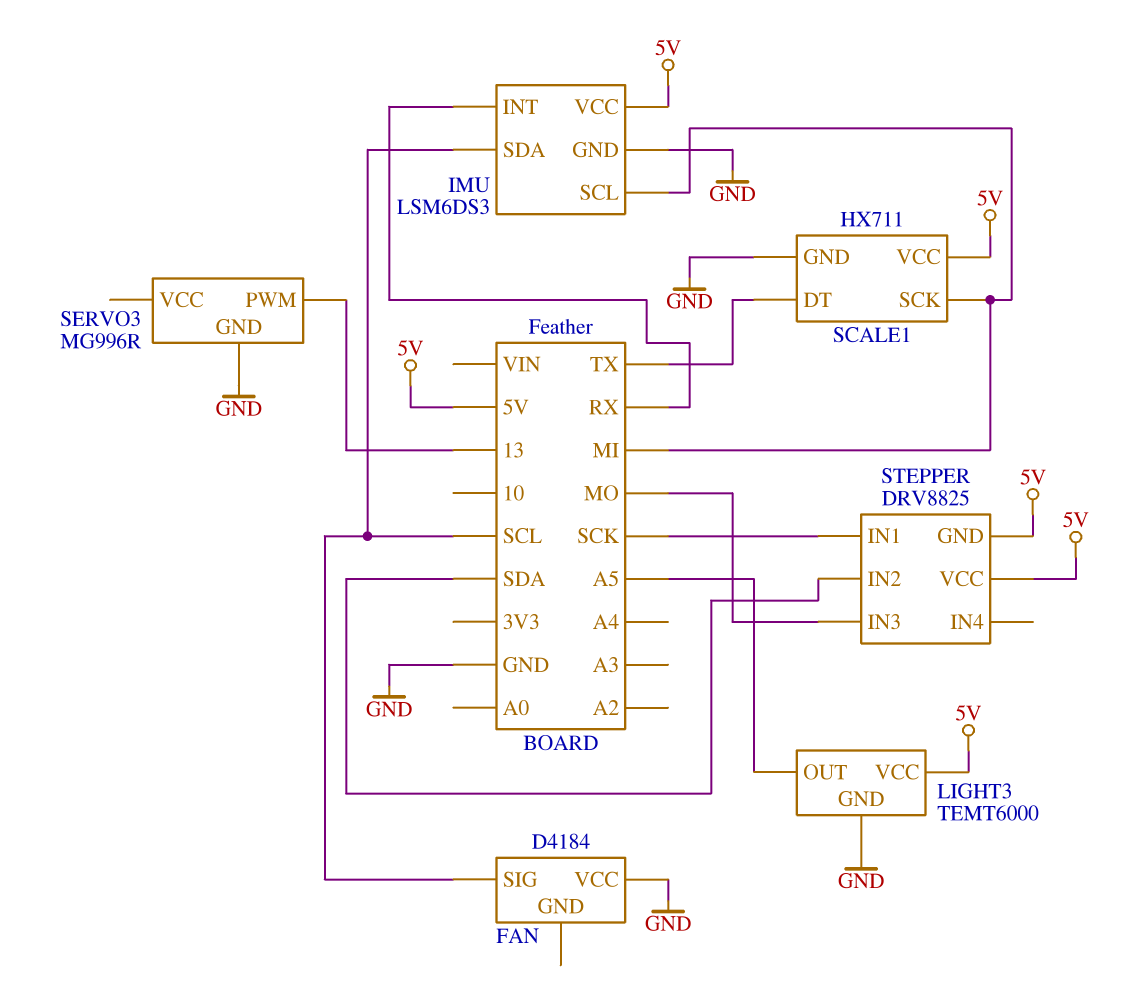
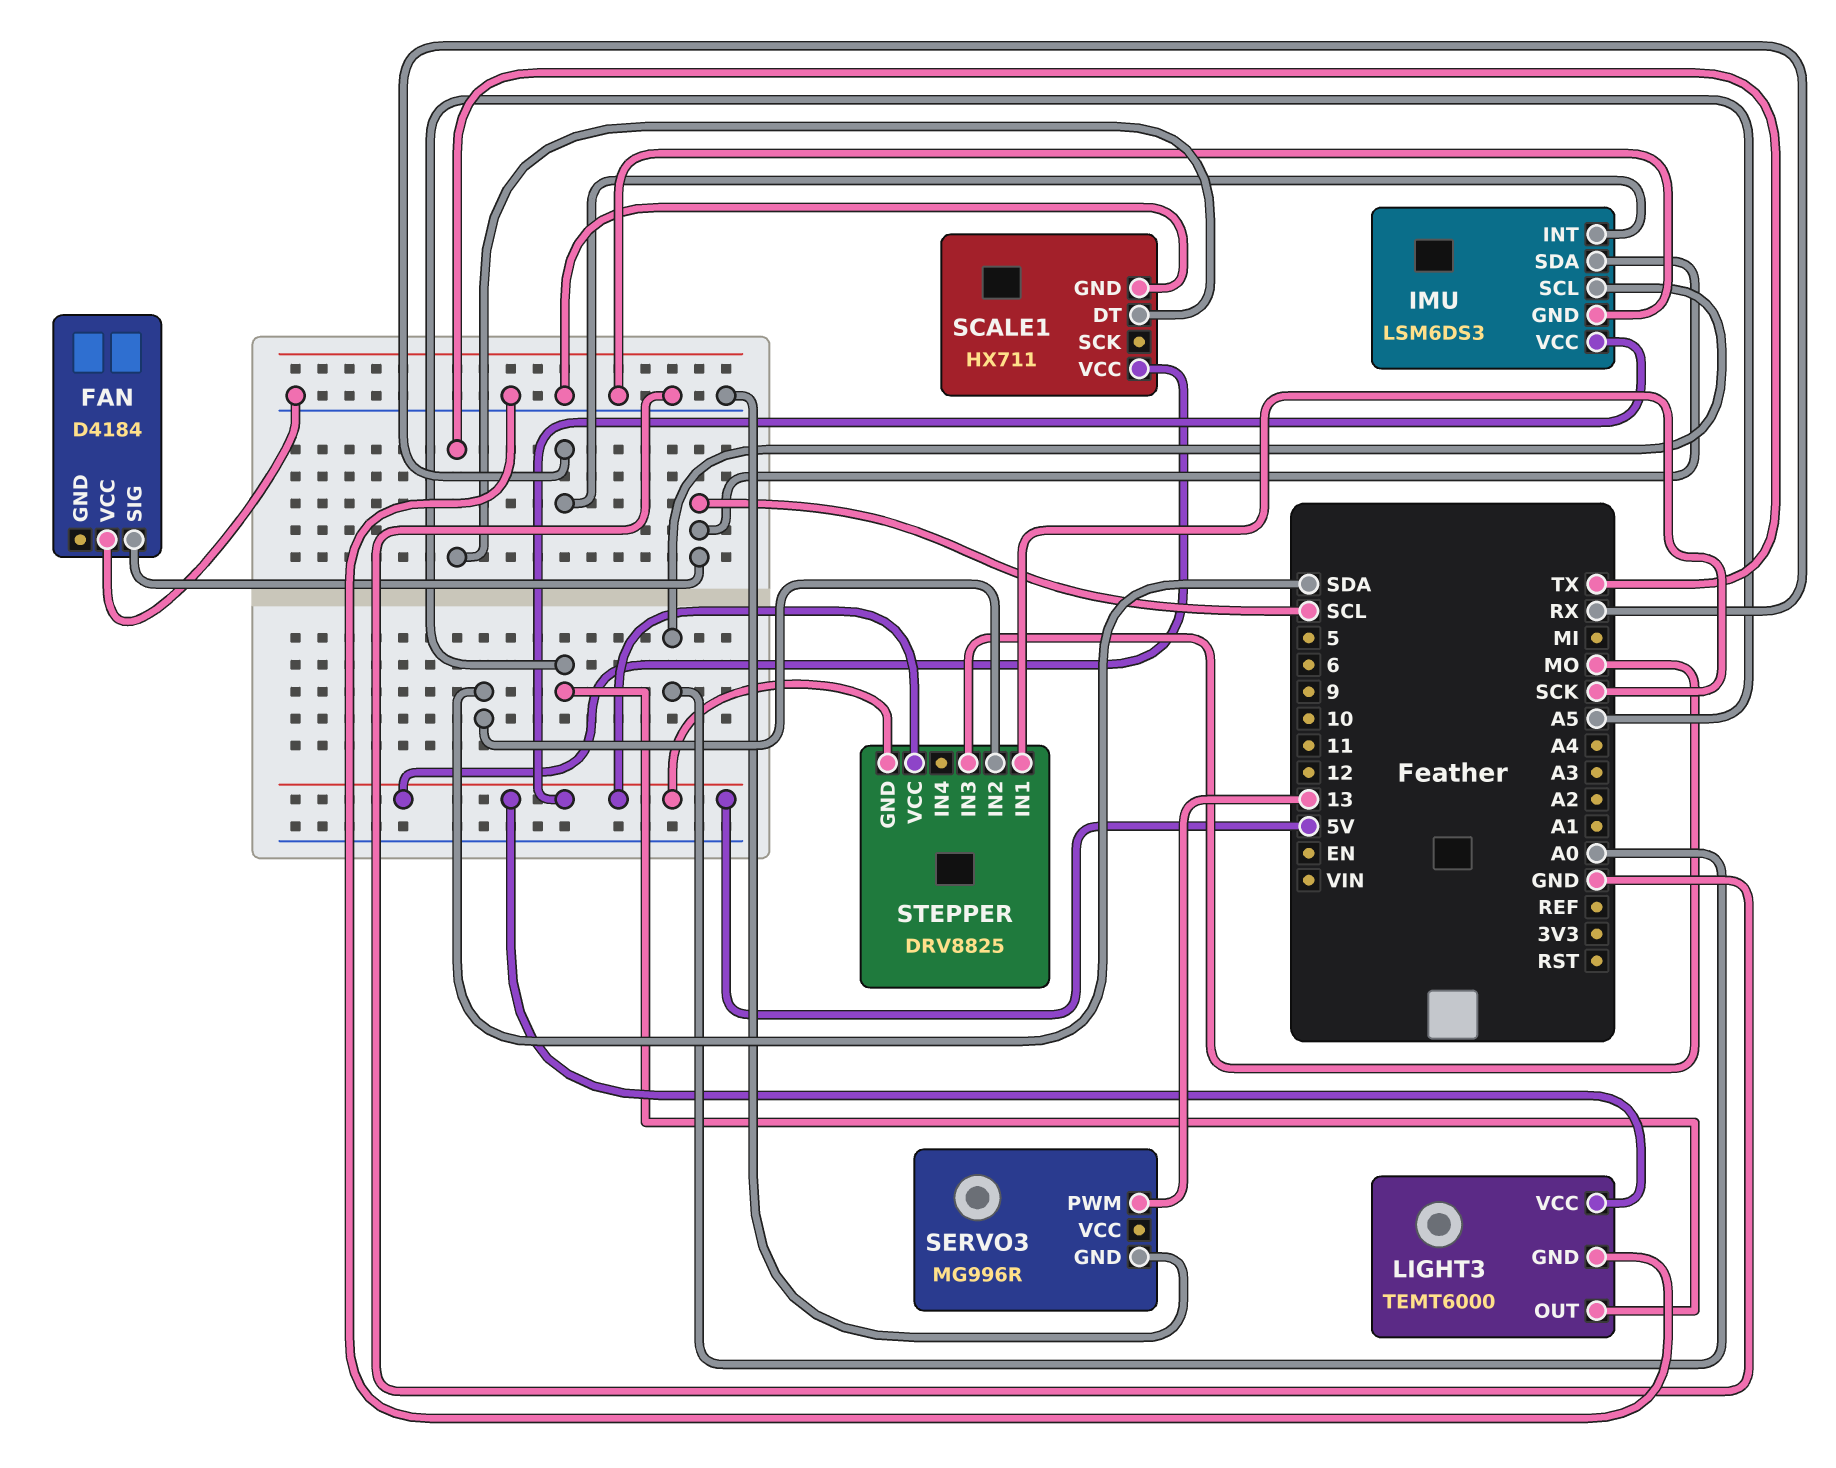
IMU pin SCL: MI -> A0
SCALE1 pin SCK: MI -> none

